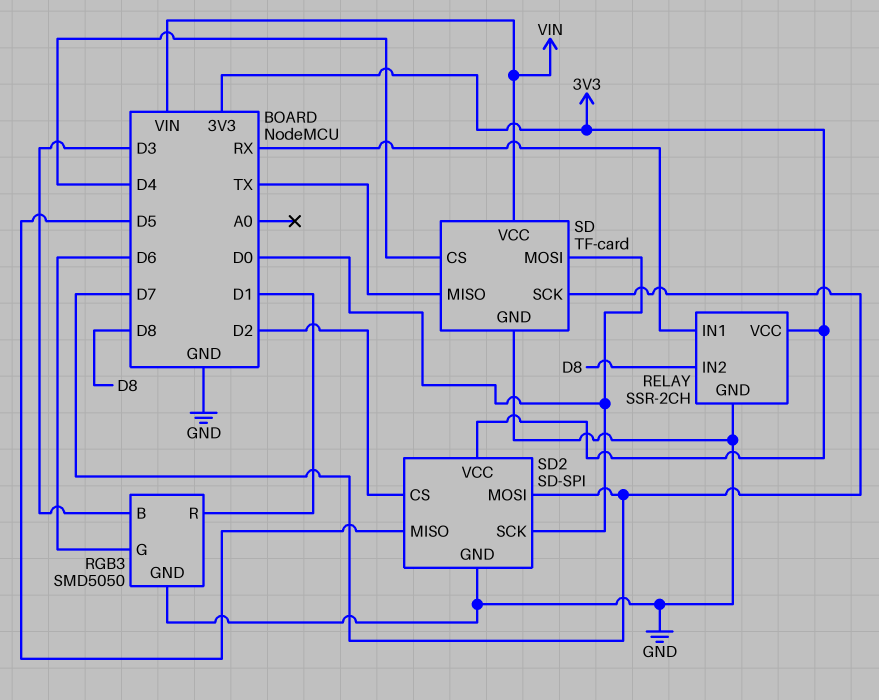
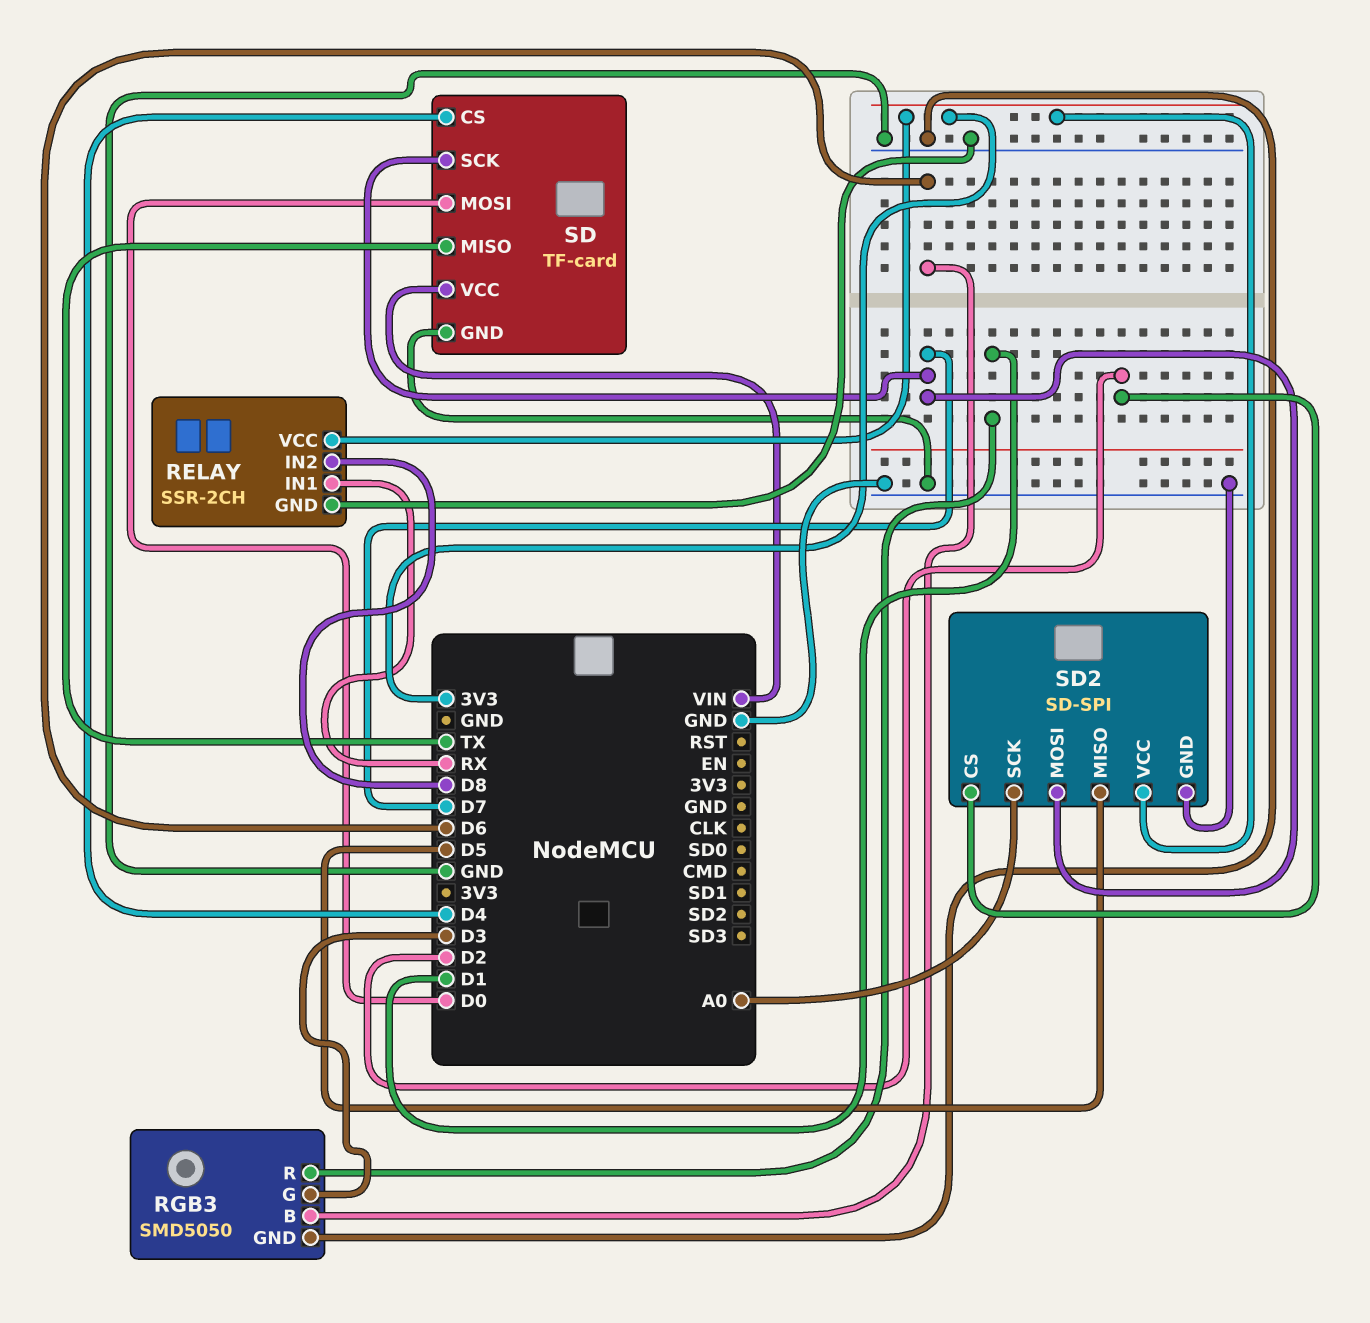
RGB3 pin B: D3 -> D6
RGB3 pin G: D6 -> D3
SD2 pin SCK: D0 -> A0

